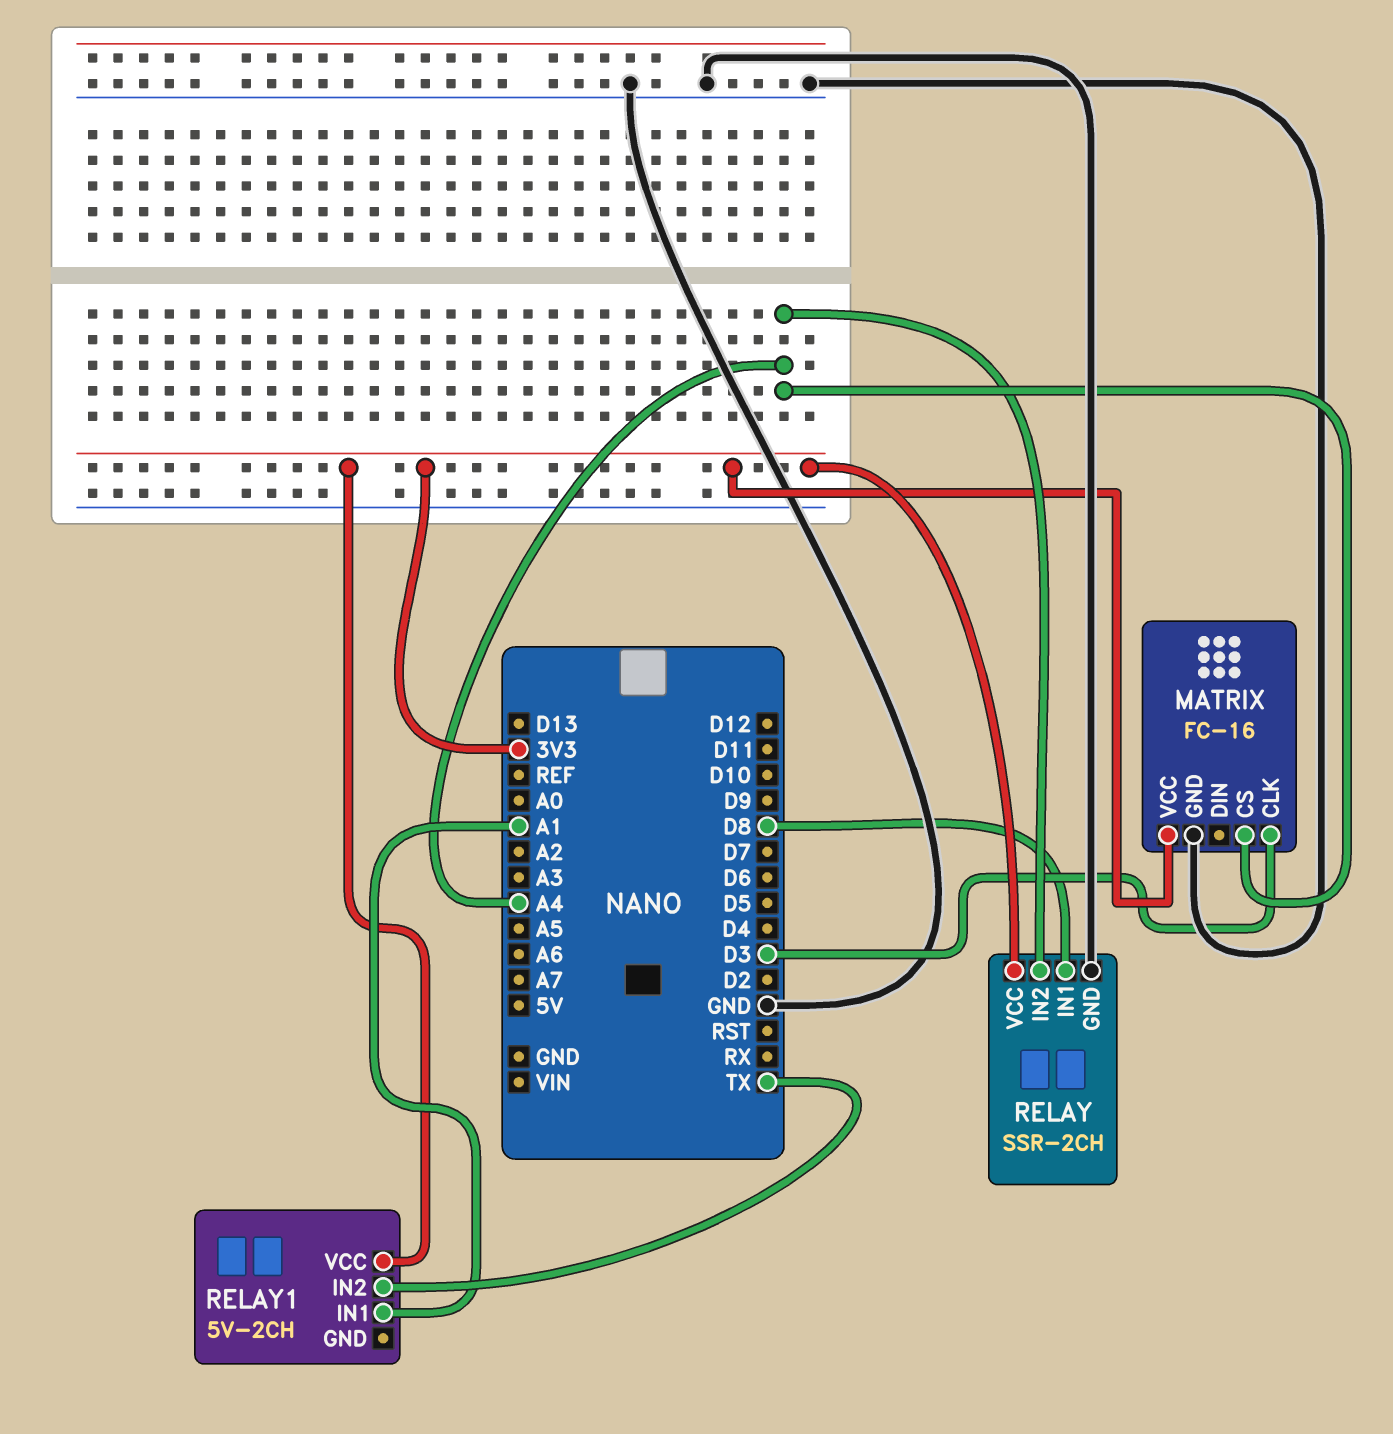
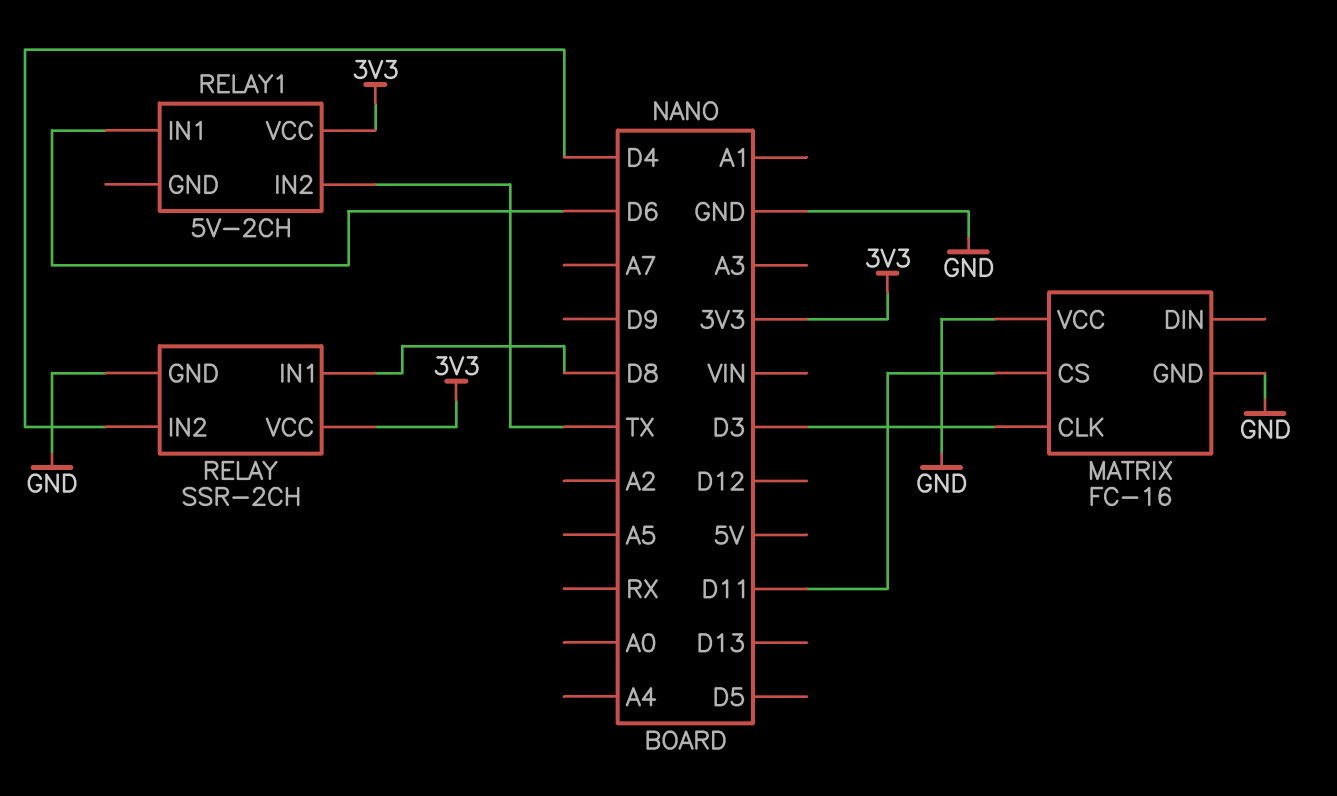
MATRIX pin CS: A4 -> D11
MATRIX pin VCC: 3V3 -> GND
RELAY pin IN2: A4 -> D4
RELAY1 pin IN1: A1 -> D6

